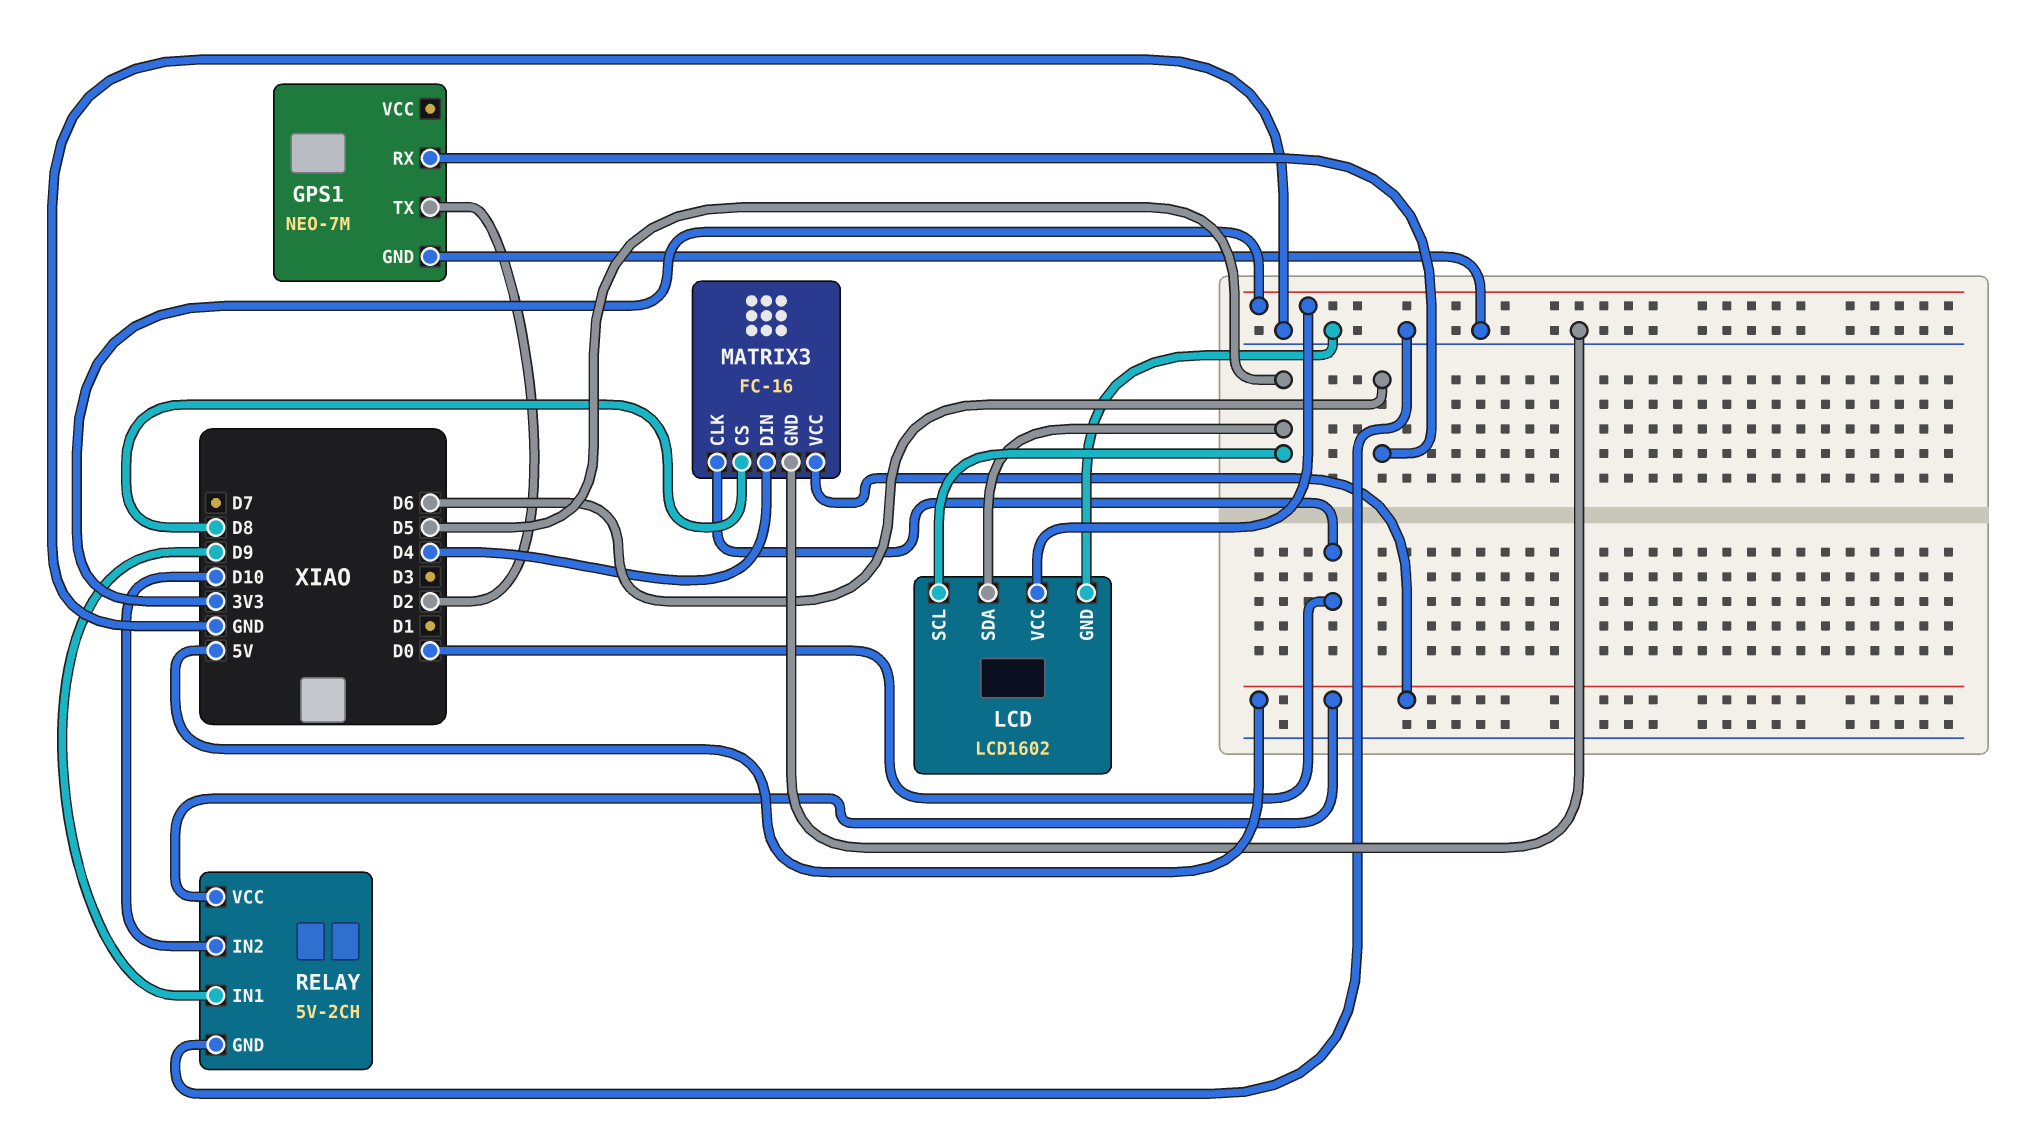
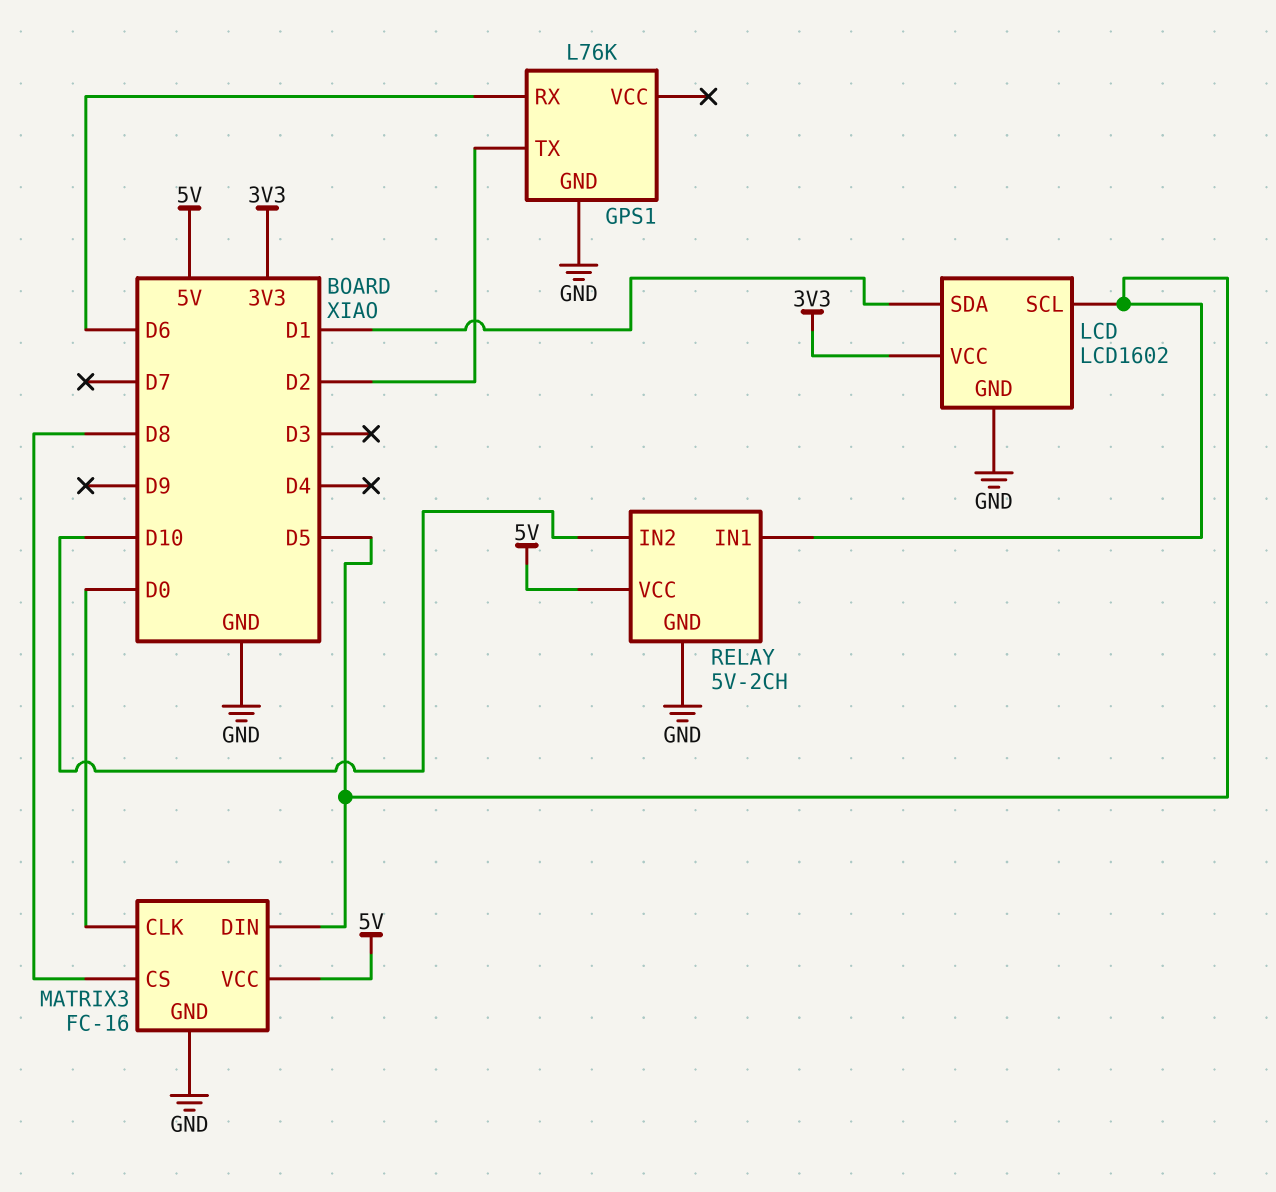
GPS1: NEO-7M -> L76K
LCD pin SDA: D5 -> D1
MATRIX3 pin DIN: D4 -> D5
RELAY pin IN1: D9 -> D5

